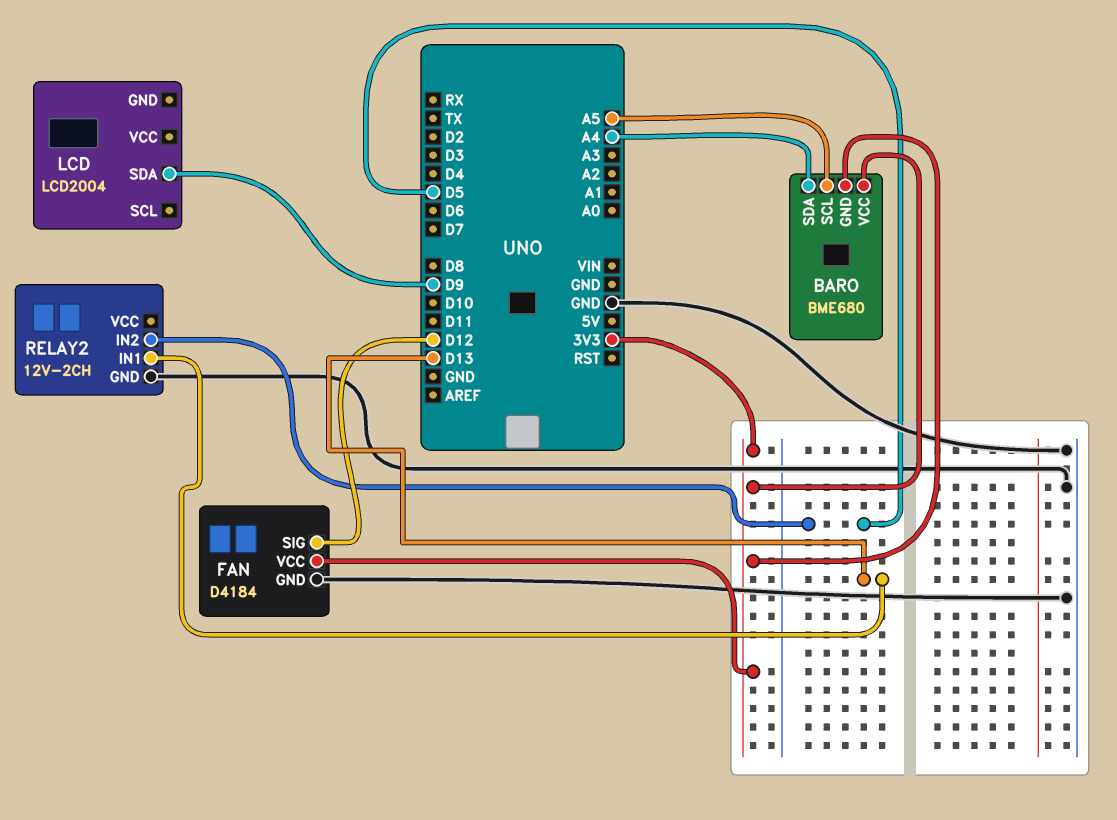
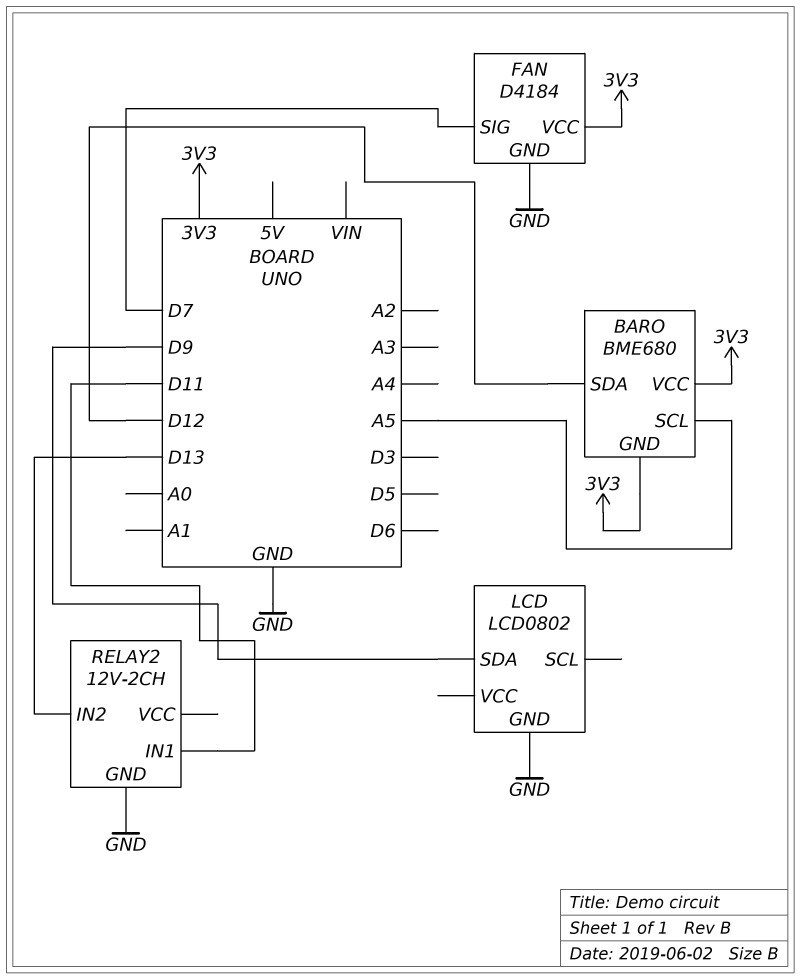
BARO pin SDA: A4 -> D12
FAN pin SIG: D12 -> D7
LCD: LCD2004 -> LCD0802
LCD pin GND: none -> GND
RELAY2 pin IN1: D13 -> D11
RELAY2 pin IN2: D5 -> D13

